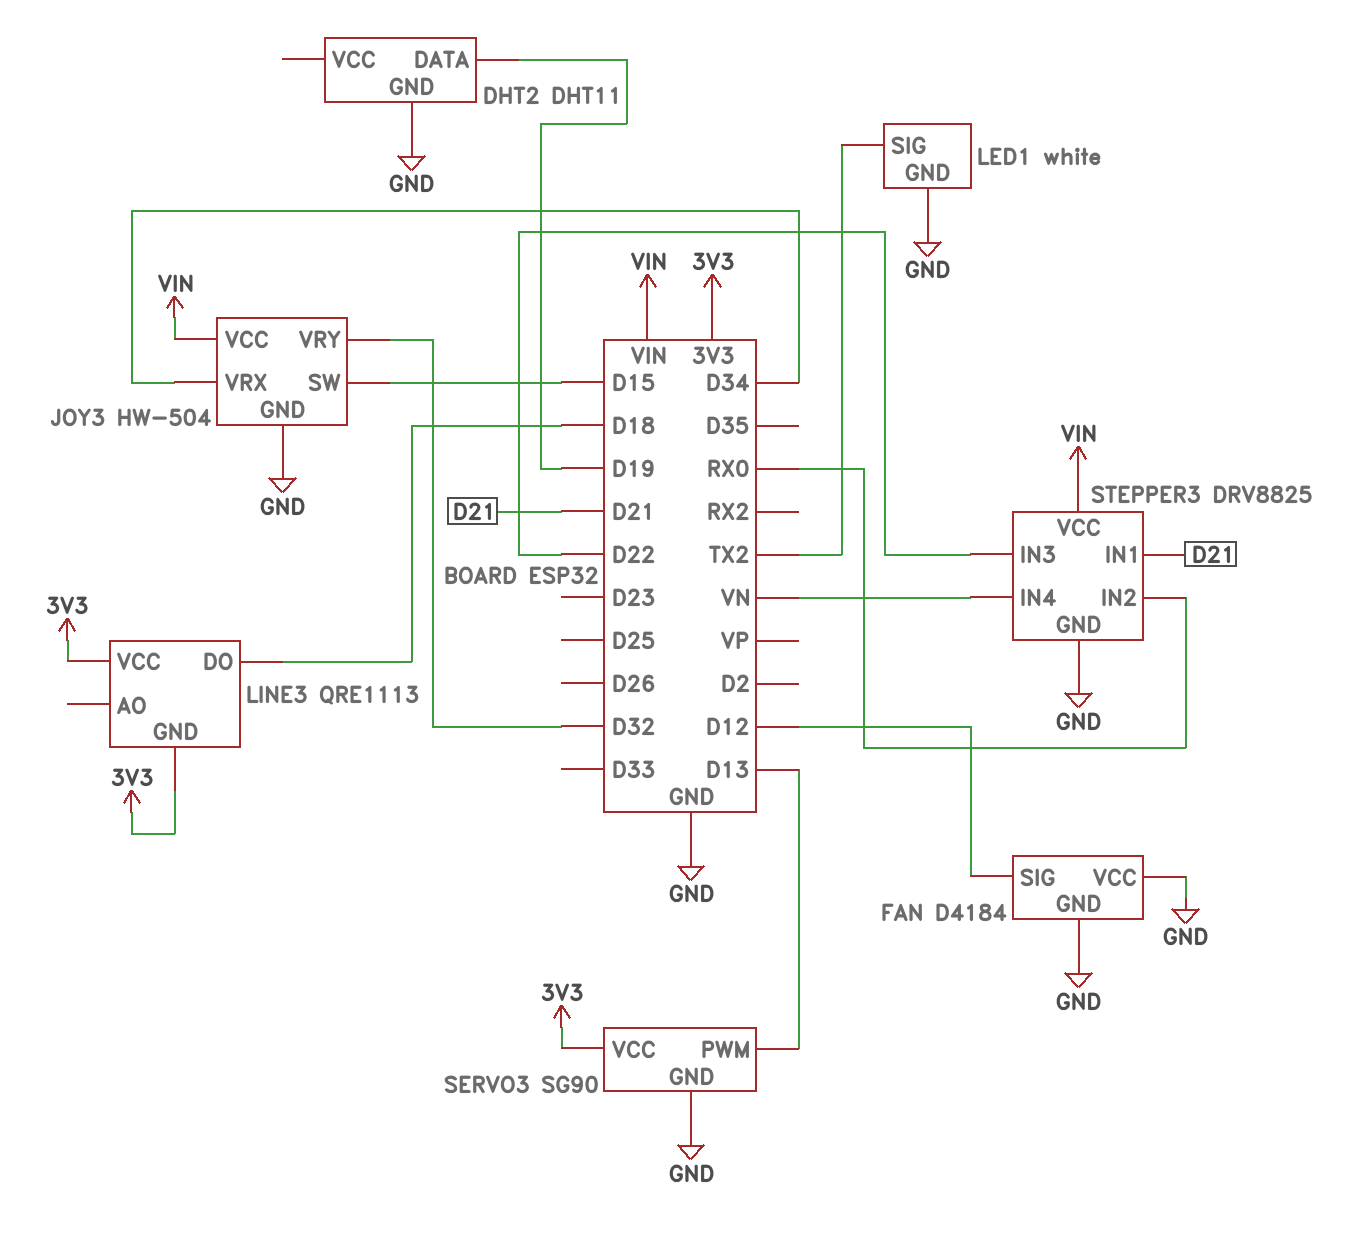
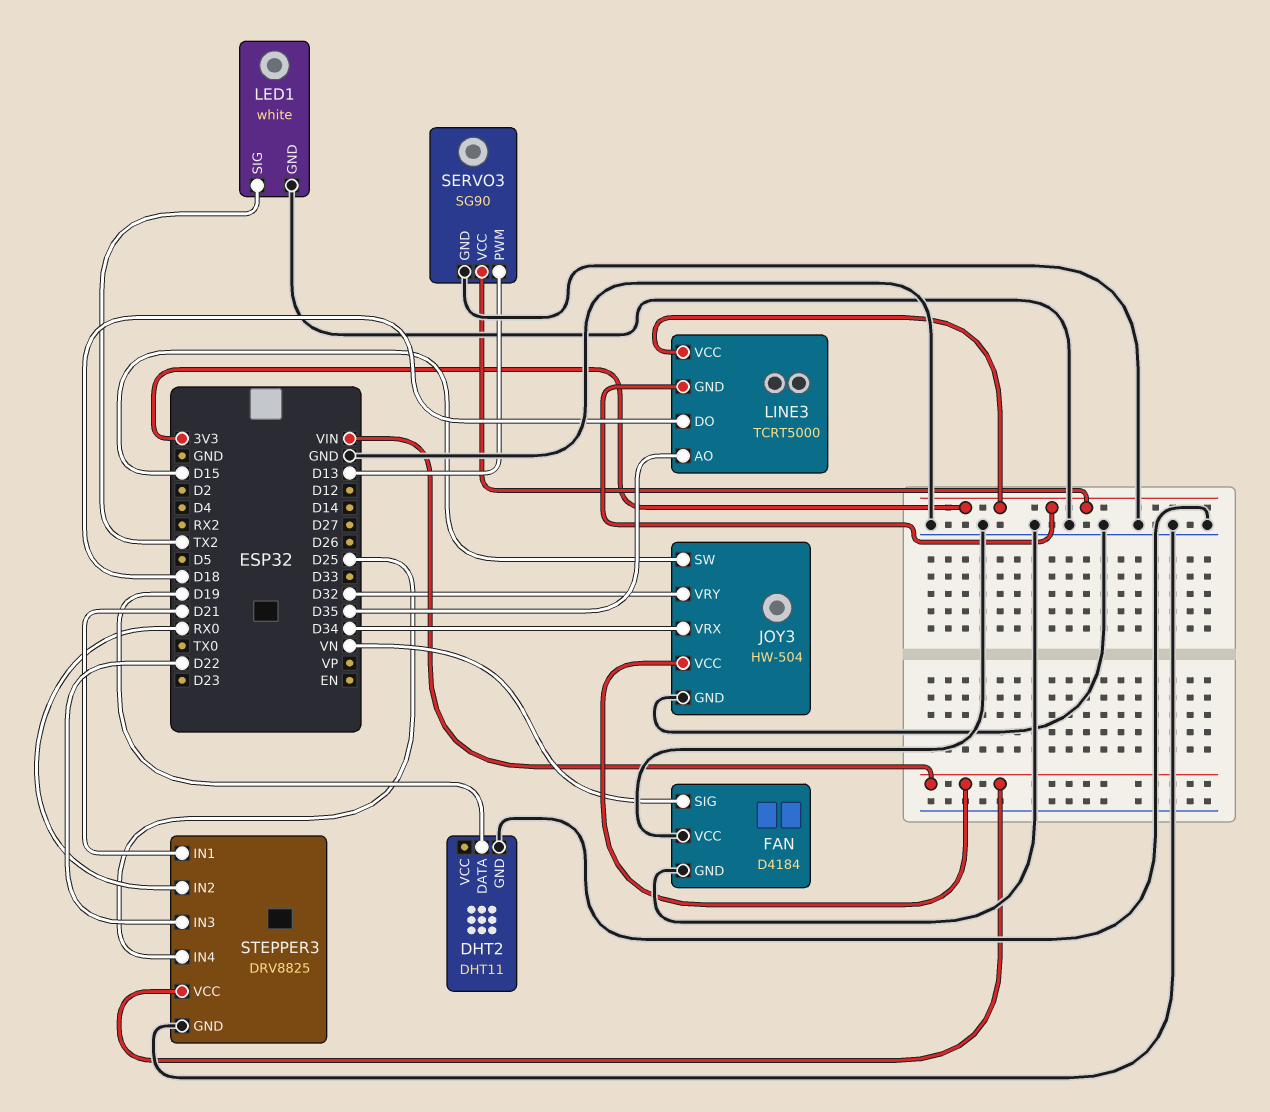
FAN pin SIG: D12 -> VN
LINE3: QRE1113 -> TCRT5000
LINE3 pin AO: none -> D35
STEPPER3 pin IN4: VN -> D25

